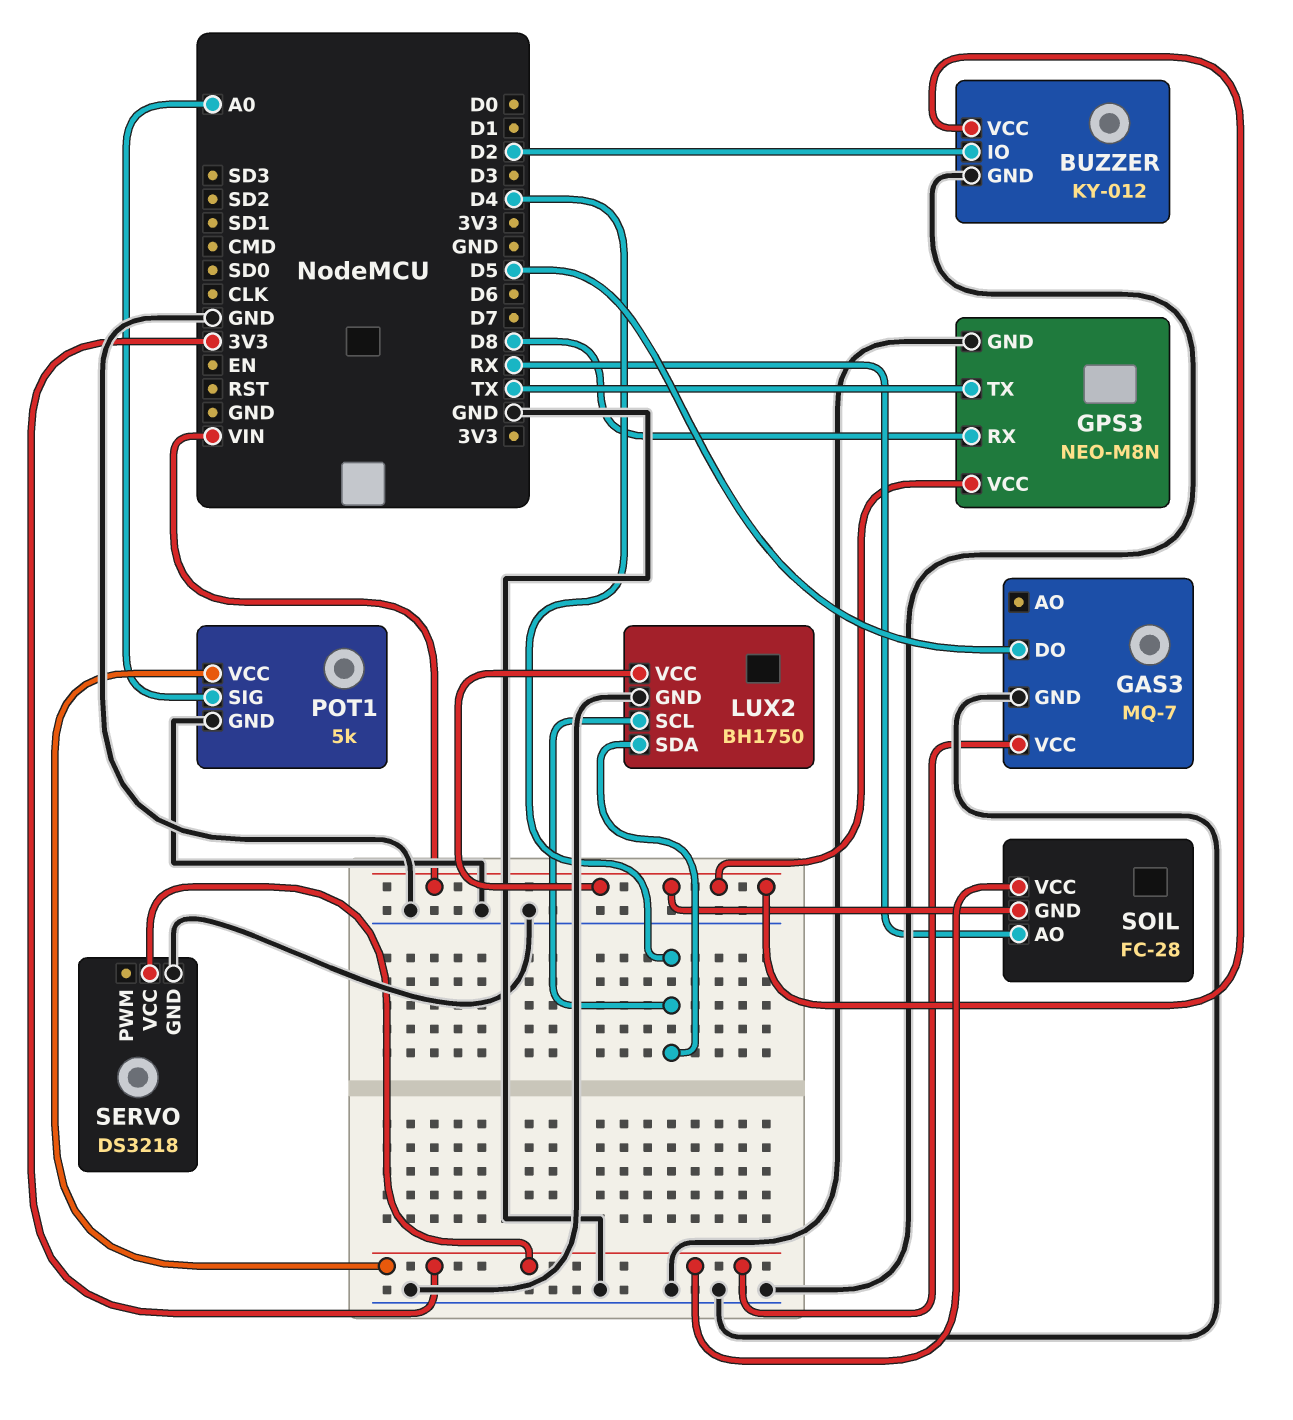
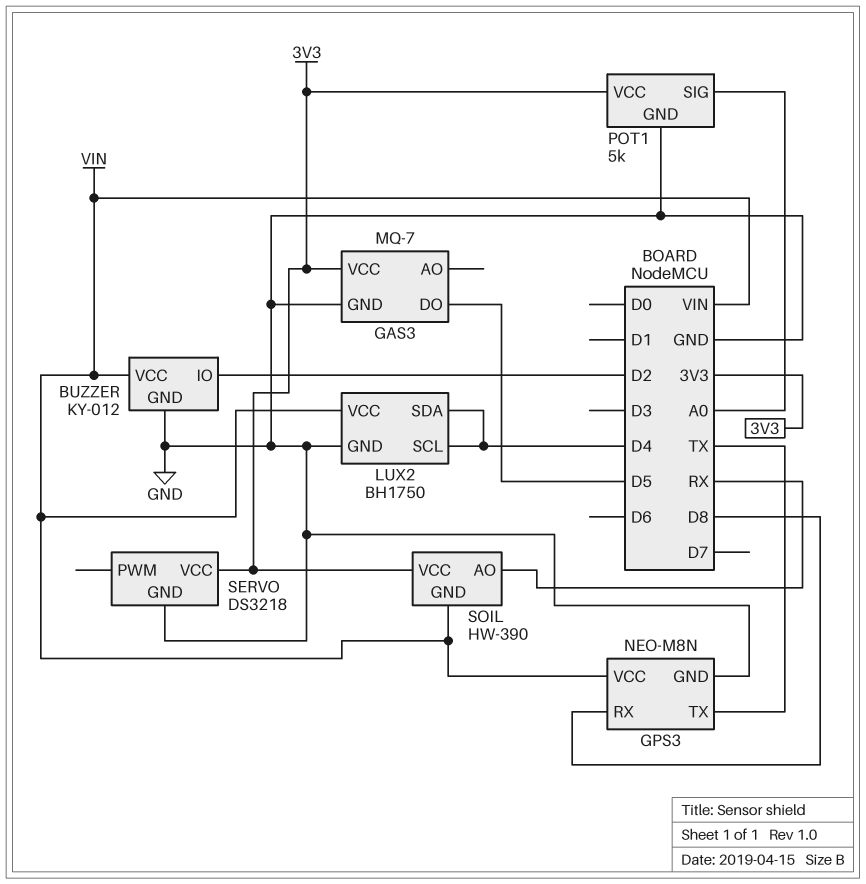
SOIL: FC-28 -> HW-390

